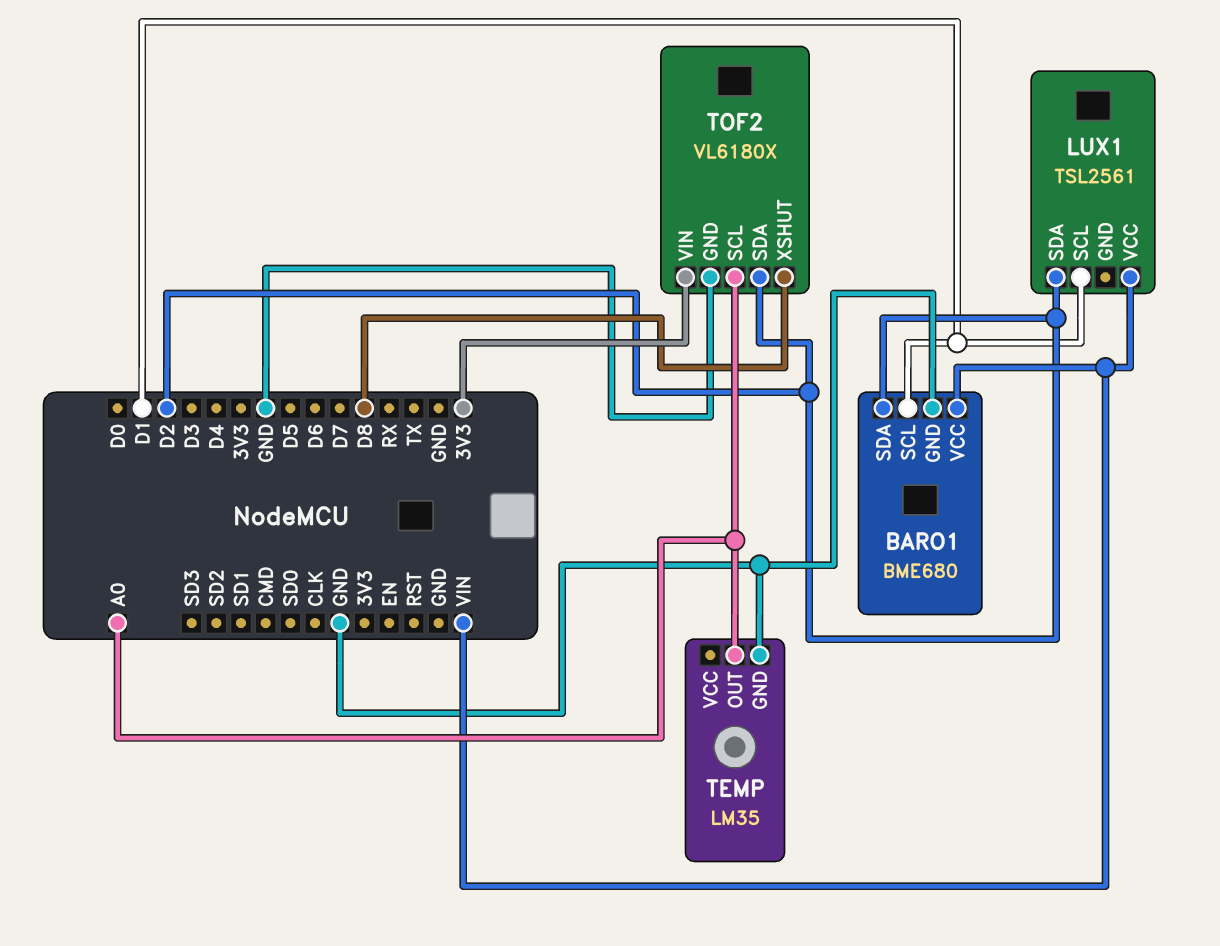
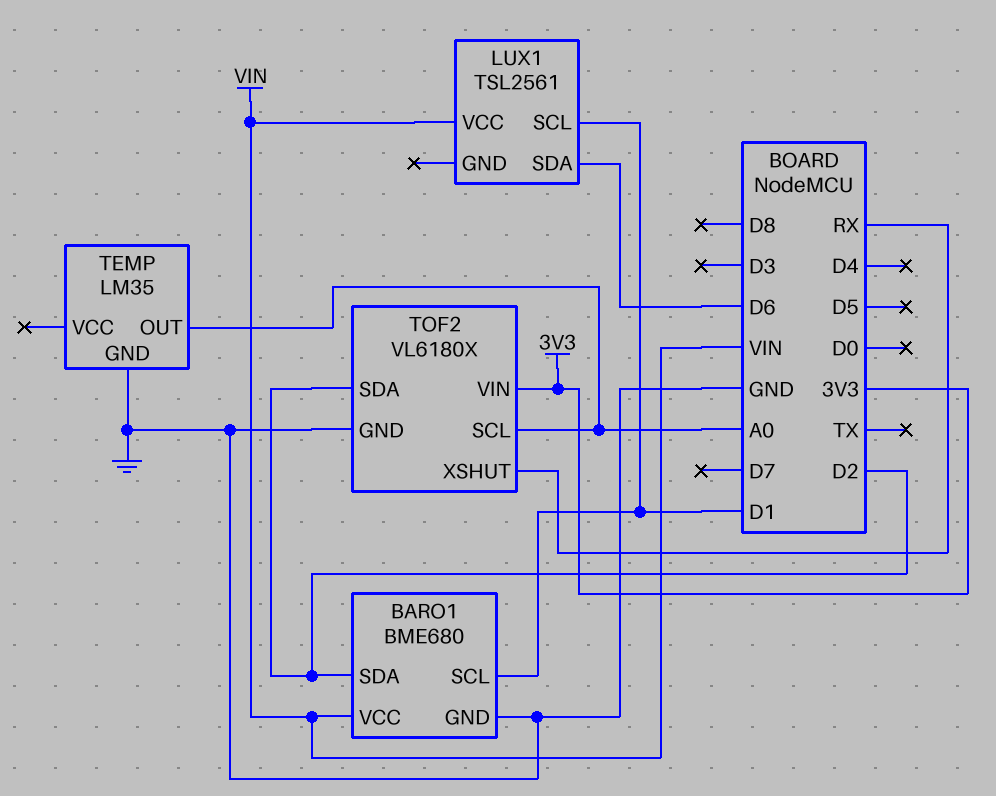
LUX1 pin SDA: D2 -> D6
TOF2 pin XSHUT: D8 -> RX

